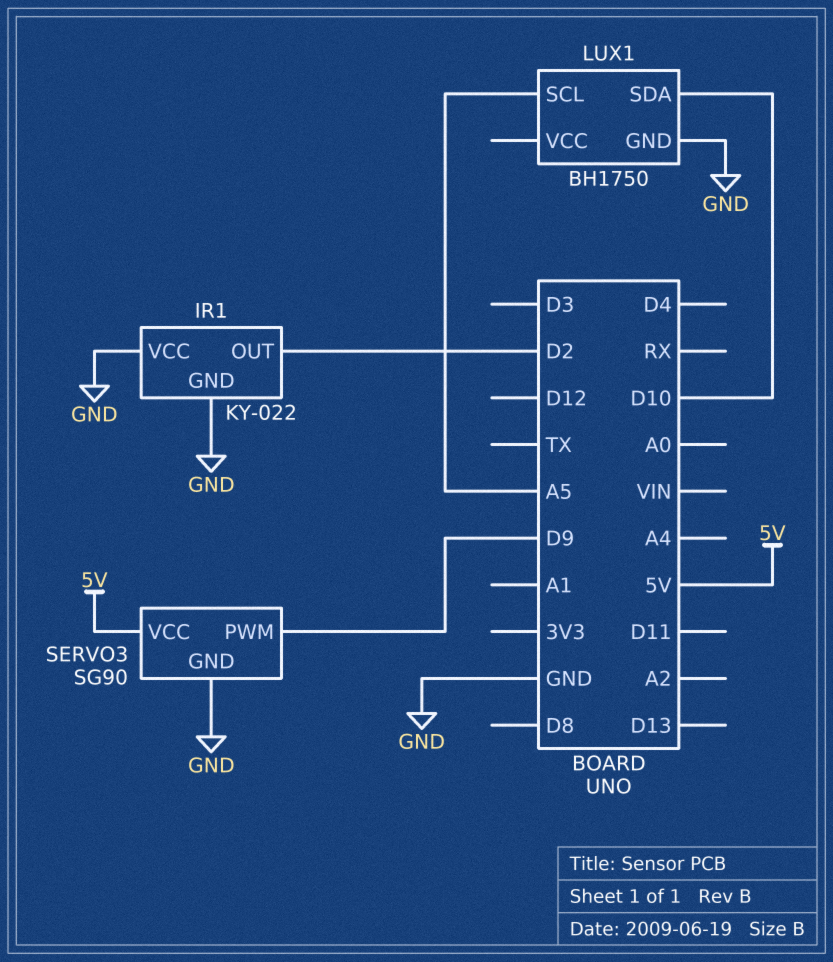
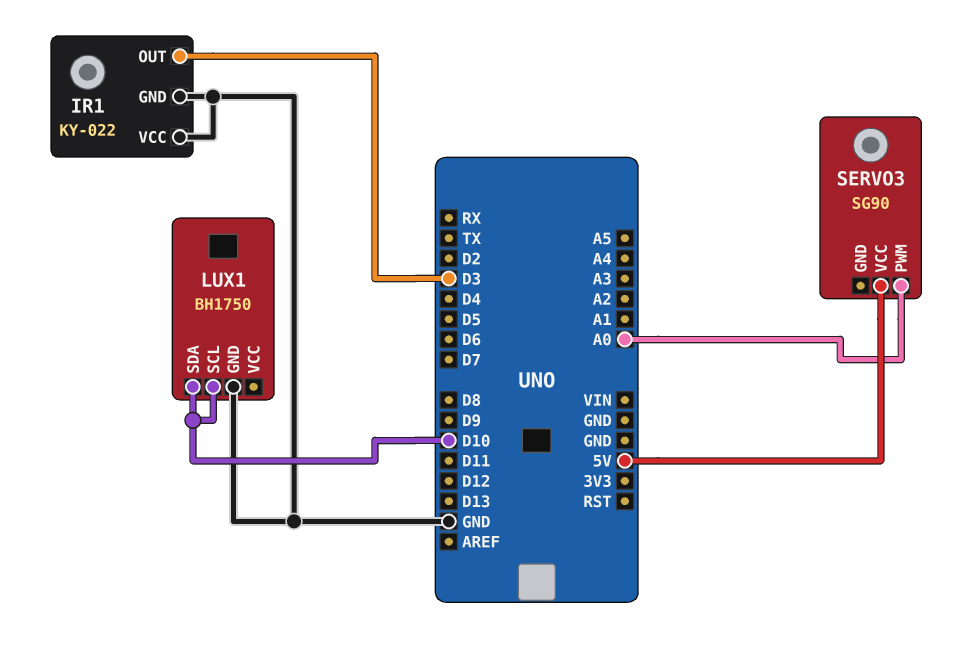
IR1 pin OUT: D2 -> D3
LUX1 pin SCL: A5 -> D10
SERVO3 pin GND: GND -> none
SERVO3 pin PWM: D9 -> A0

